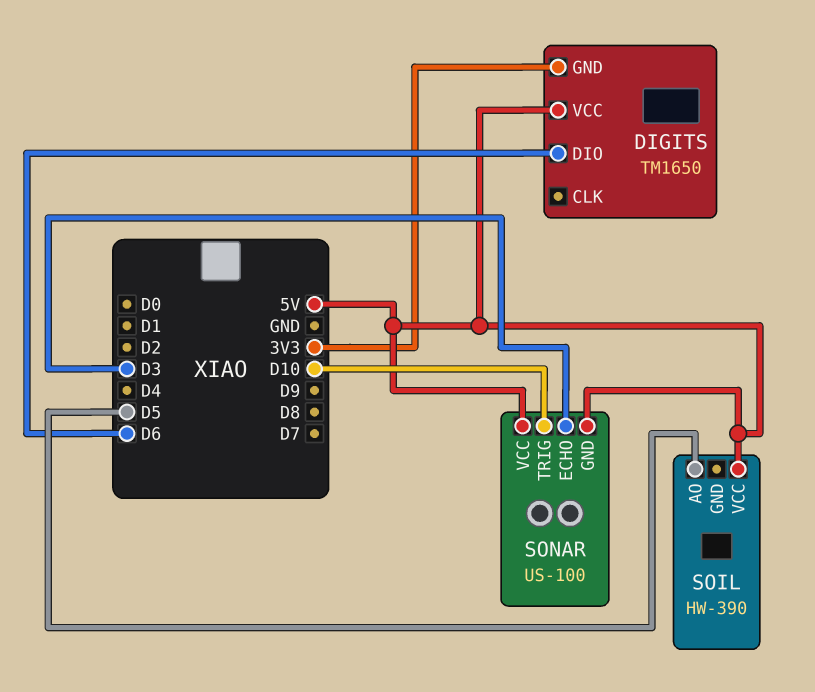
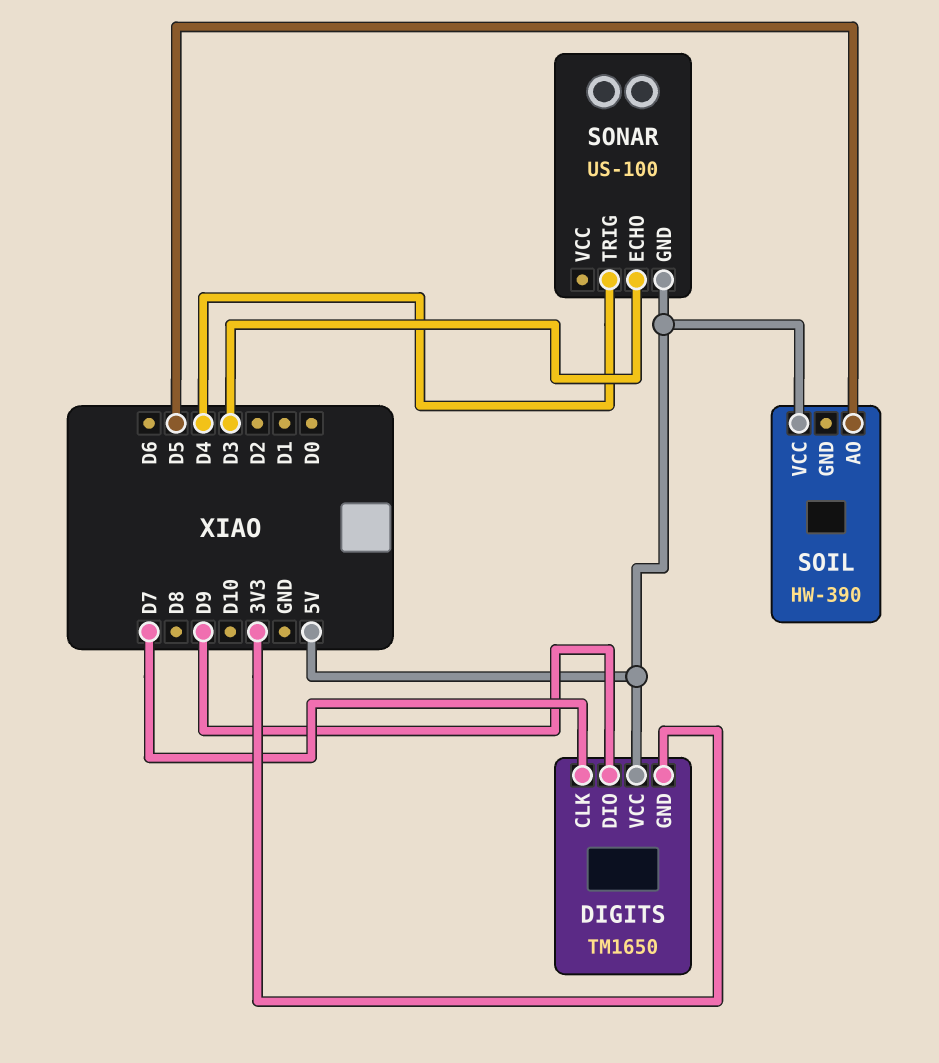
DIGITS pin CLK: none -> D7
DIGITS pin DIO: D6 -> D9
SONAR pin TRIG: D10 -> D4
SONAR pin VCC: 5V -> none

